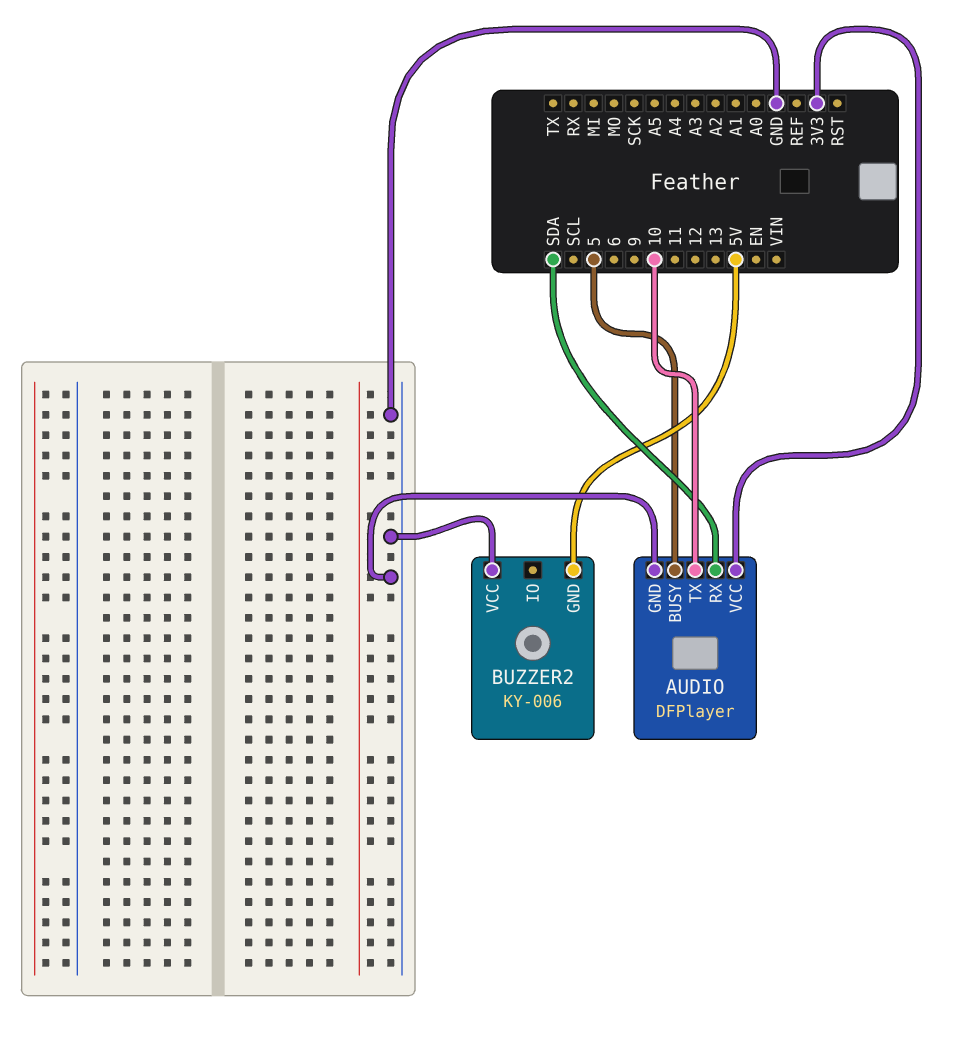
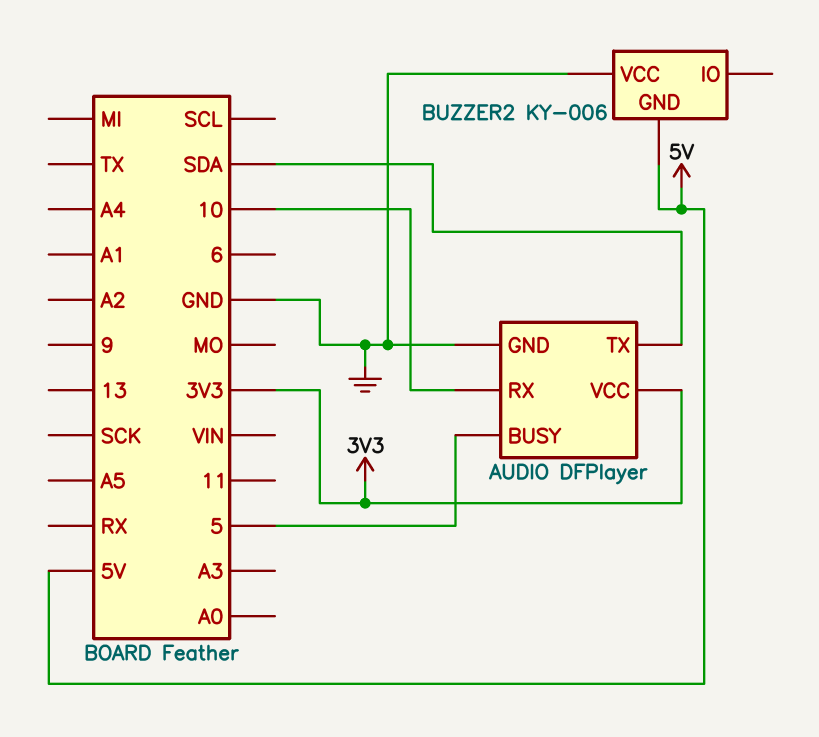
AUDIO pin RX: SDA -> 10
AUDIO pin TX: 10 -> SDA

